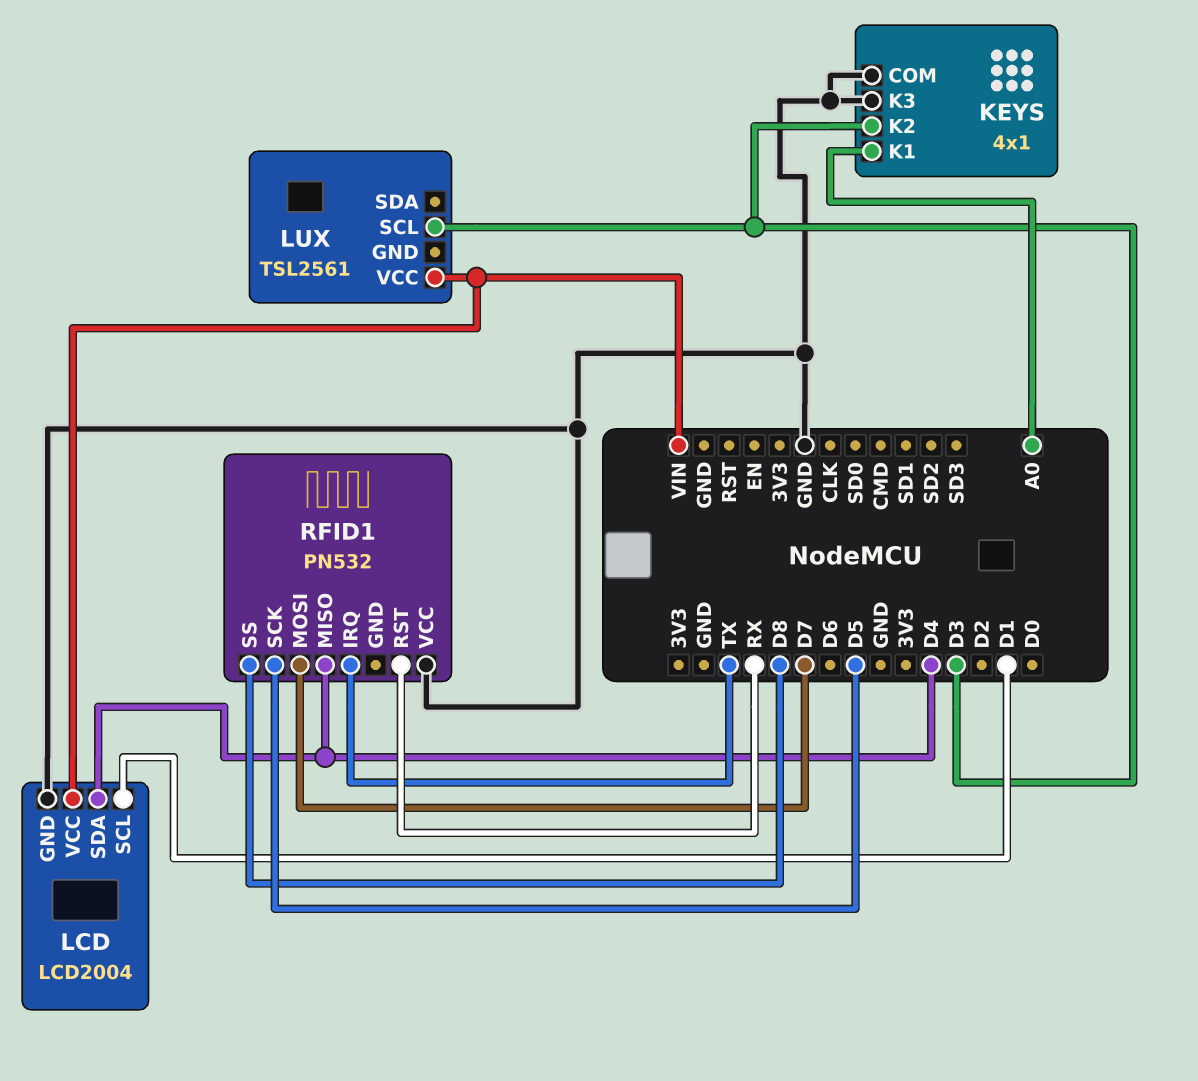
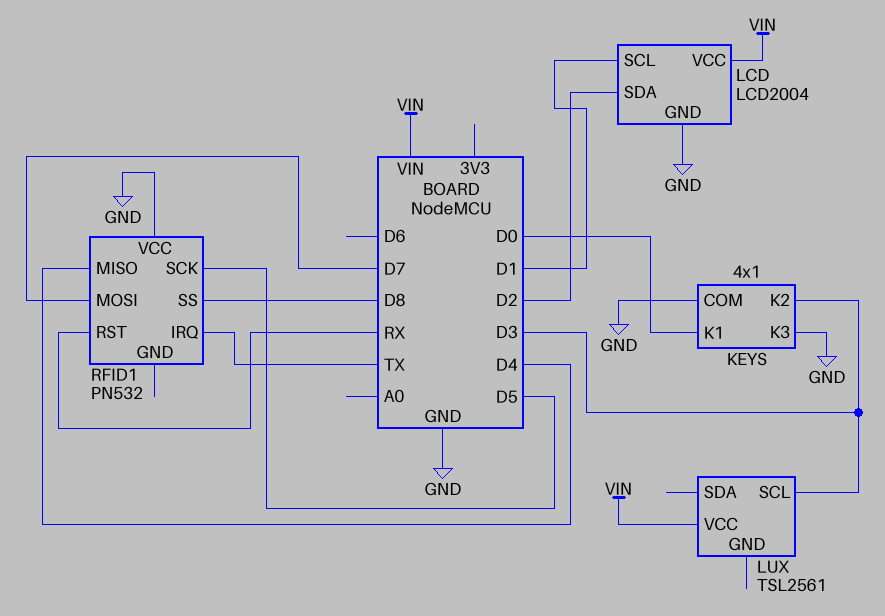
KEYS pin K1: A0 -> D0
LCD pin SDA: D4 -> D2

